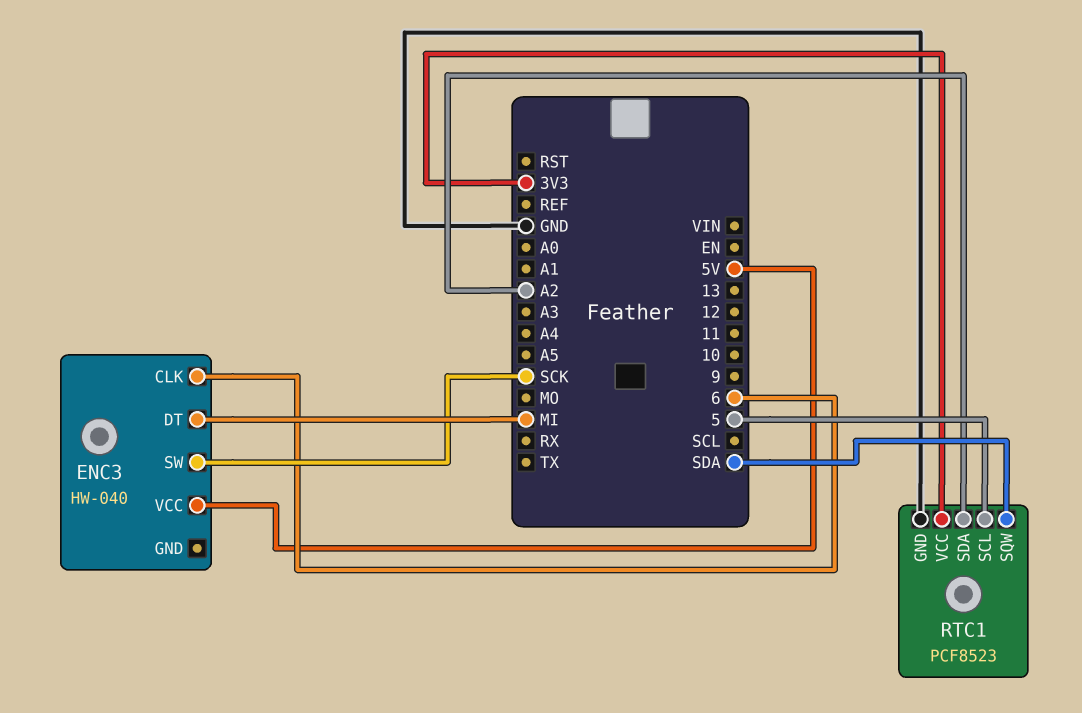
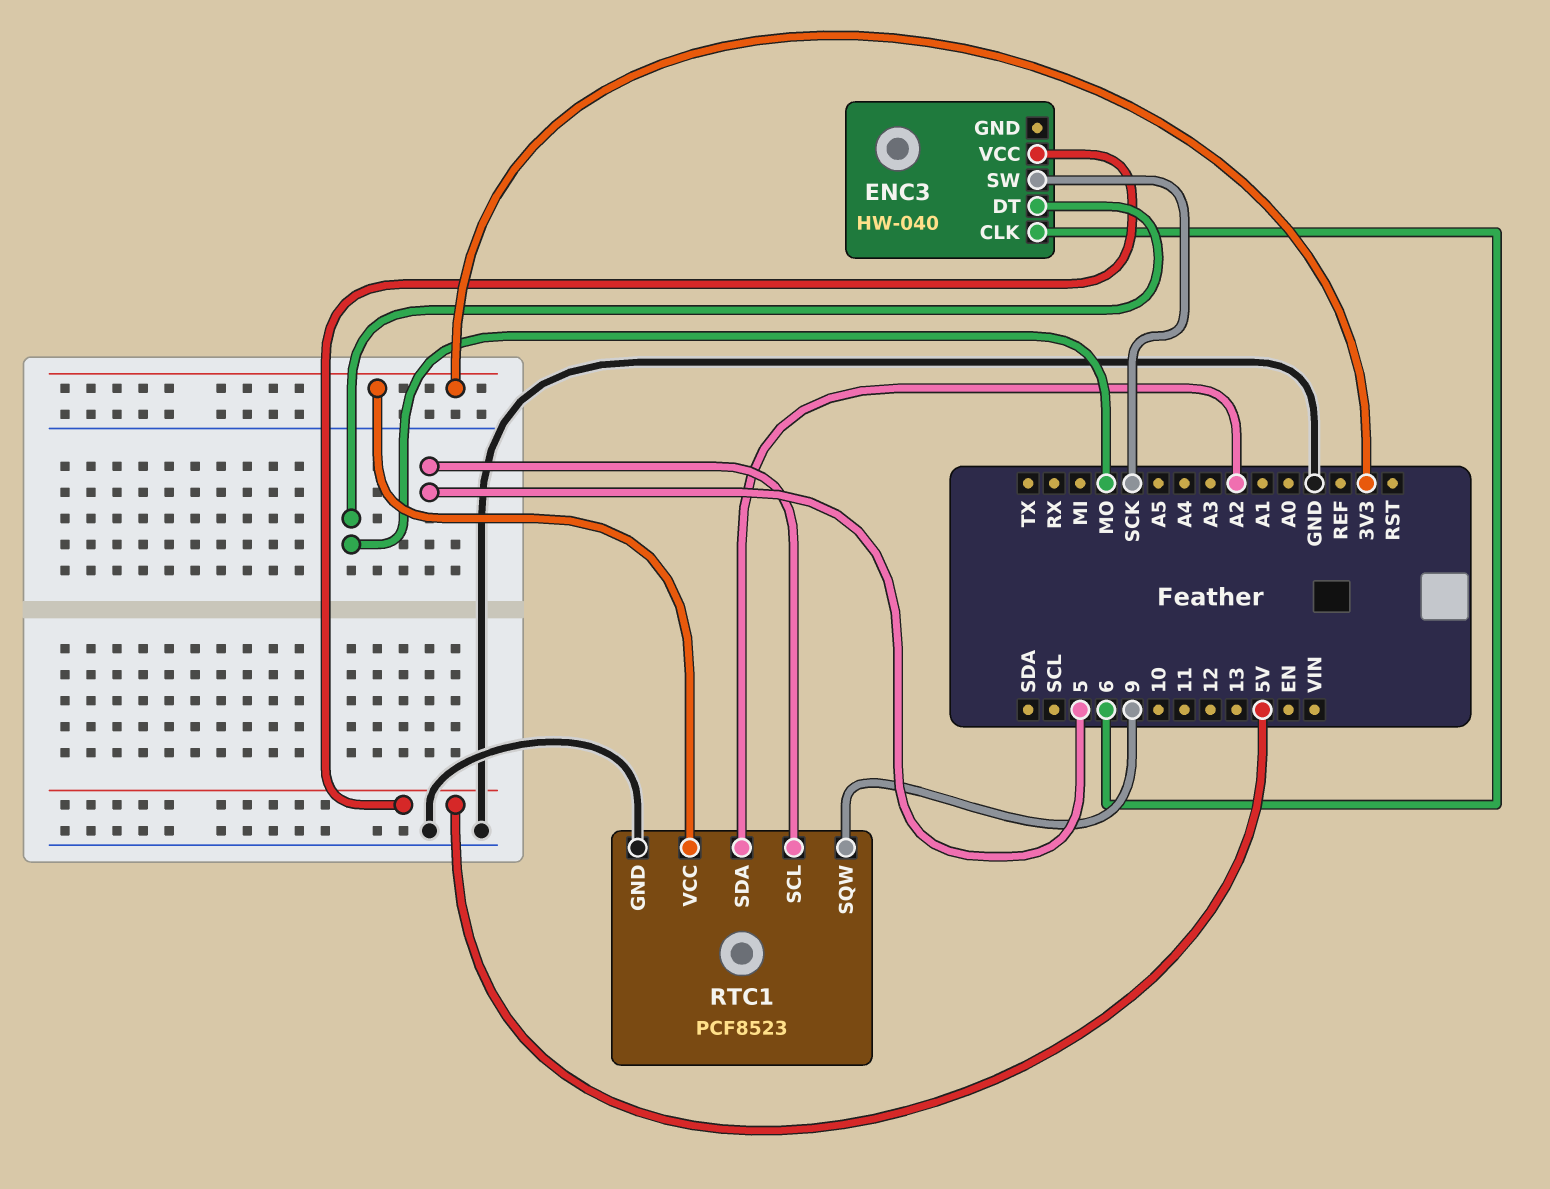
ENC3 pin DT: MI -> MO
RTC1 pin SQW: SDA -> 9

